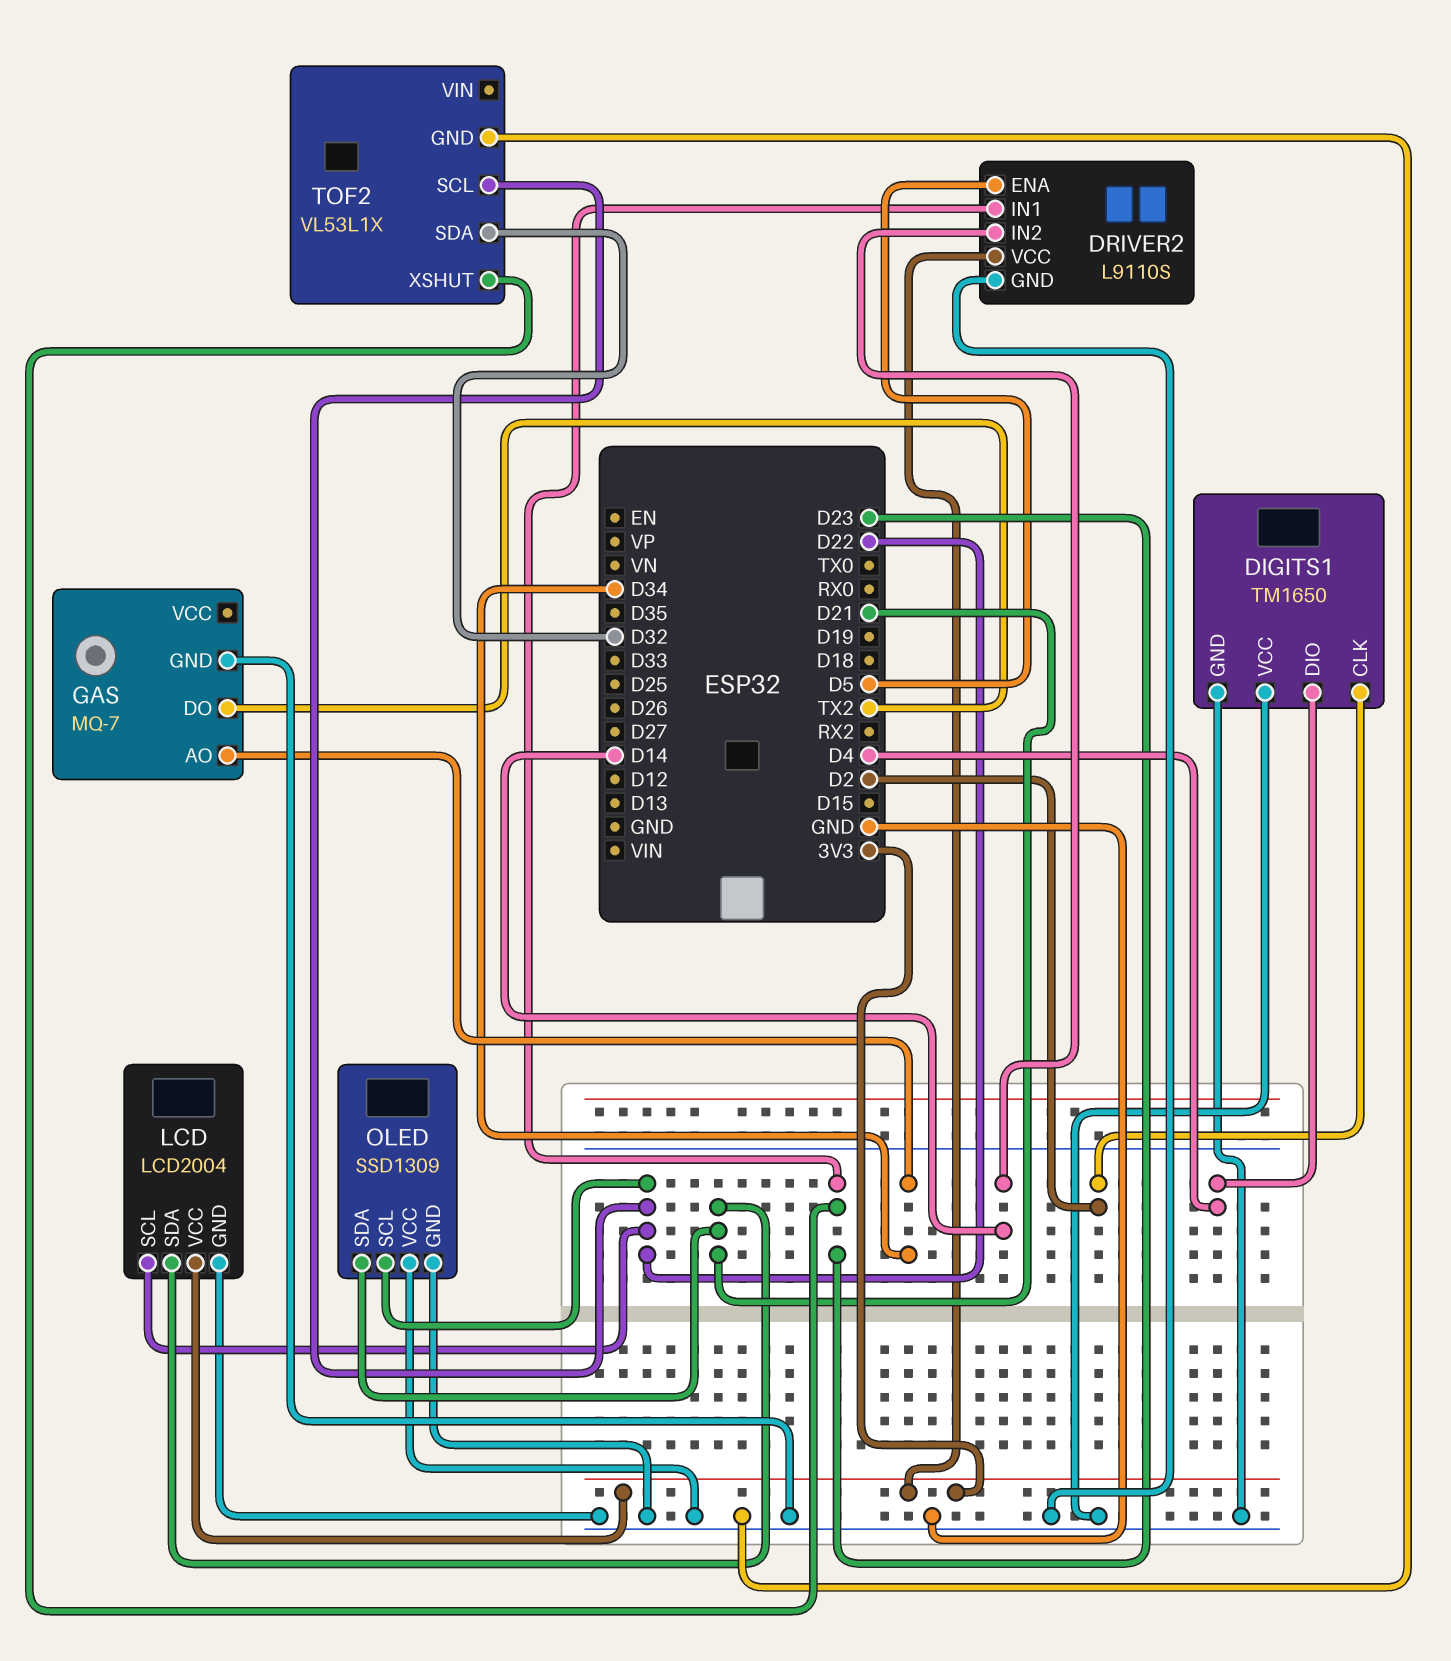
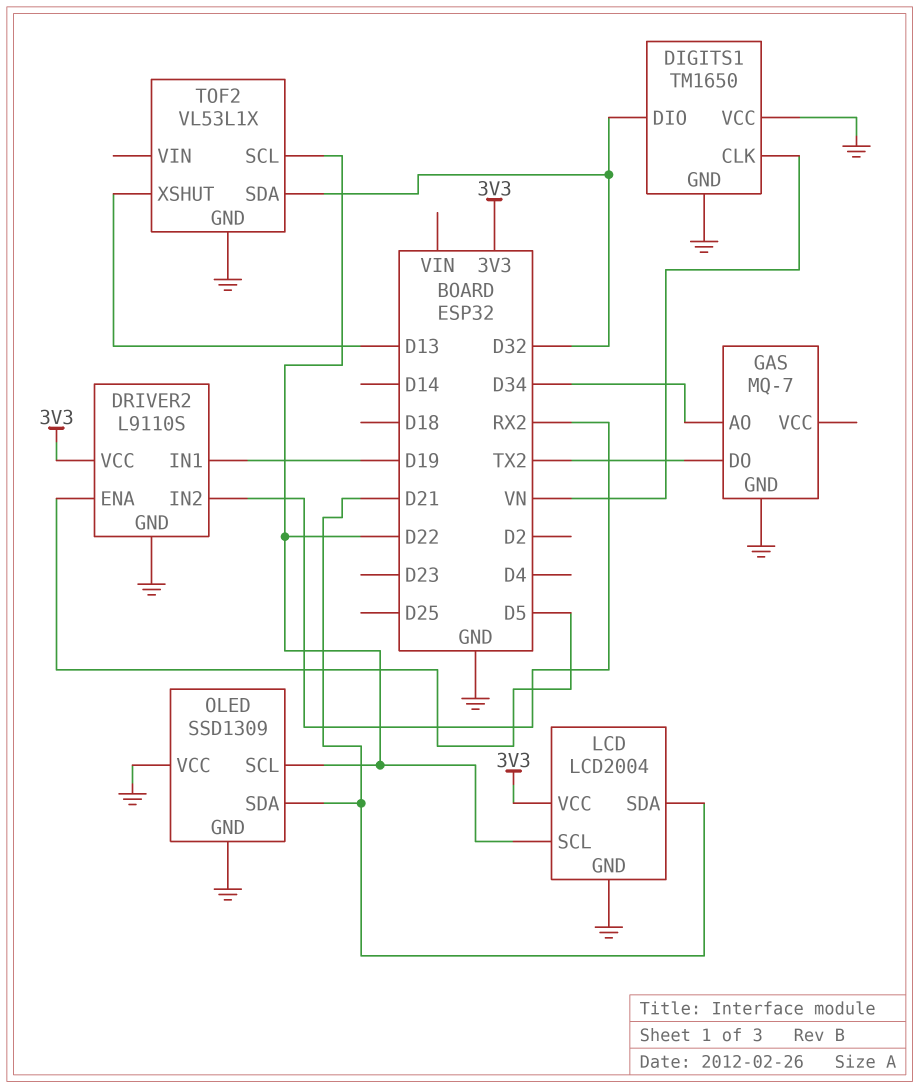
DIGITS1 pin CLK: D2 -> VN
DIGITS1 pin DIO: D4 -> D32
DRIVER2 pin IN1: D23 -> D19
DRIVER2 pin IN2: D14 -> RX2
TOF2 pin XSHUT: D23 -> D13

